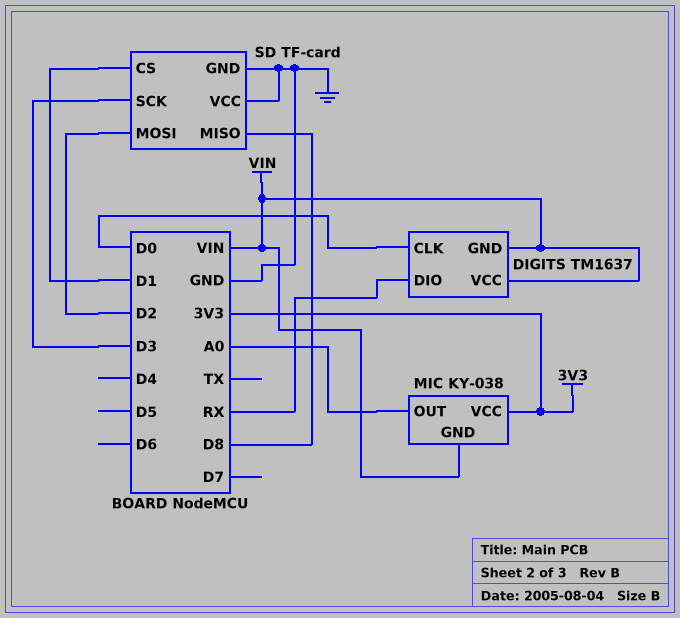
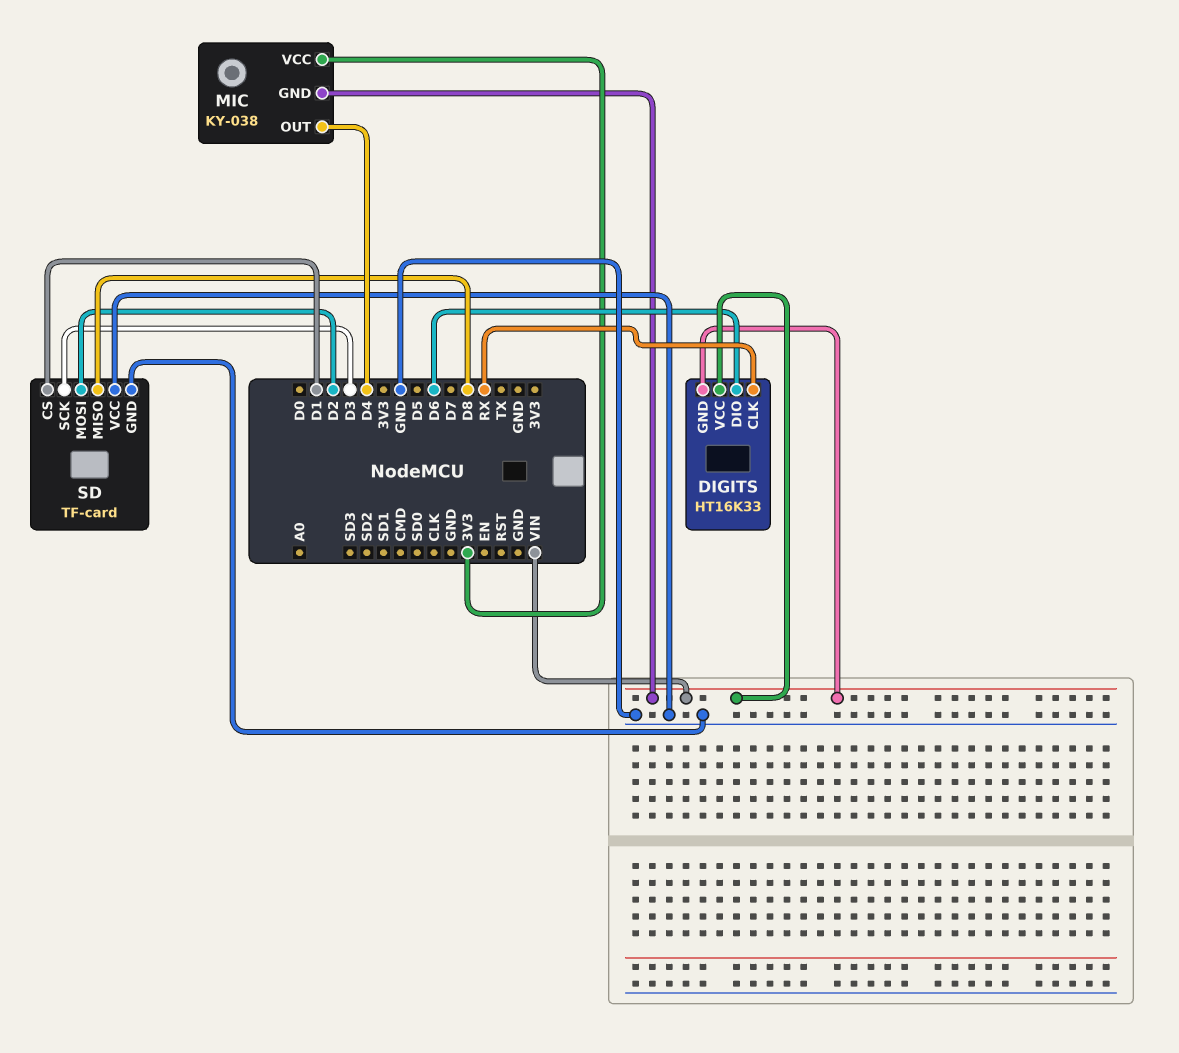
DIGITS: TM1637 -> HT16K33
DIGITS pin CLK: D0 -> RX
DIGITS pin DIO: RX -> D6
MIC pin OUT: A0 -> D4

